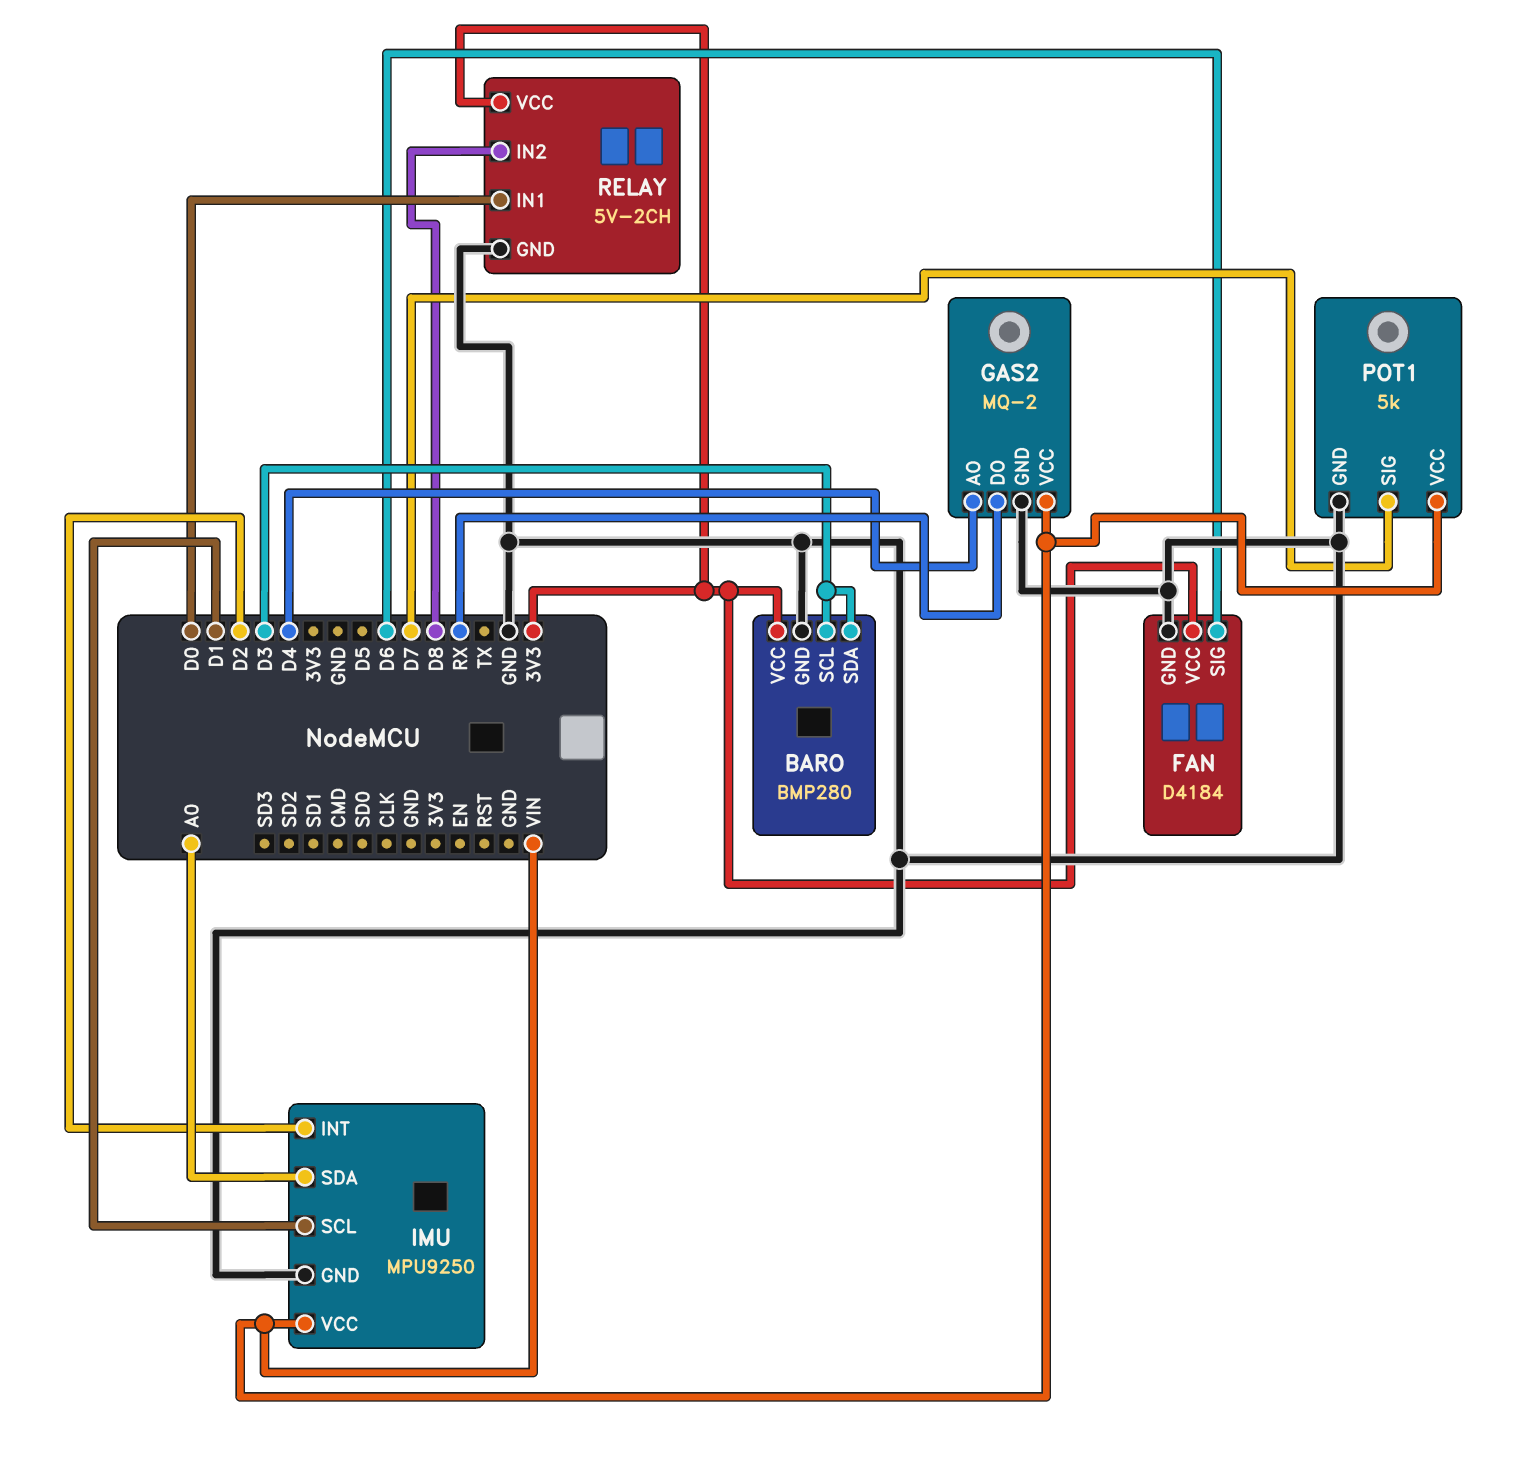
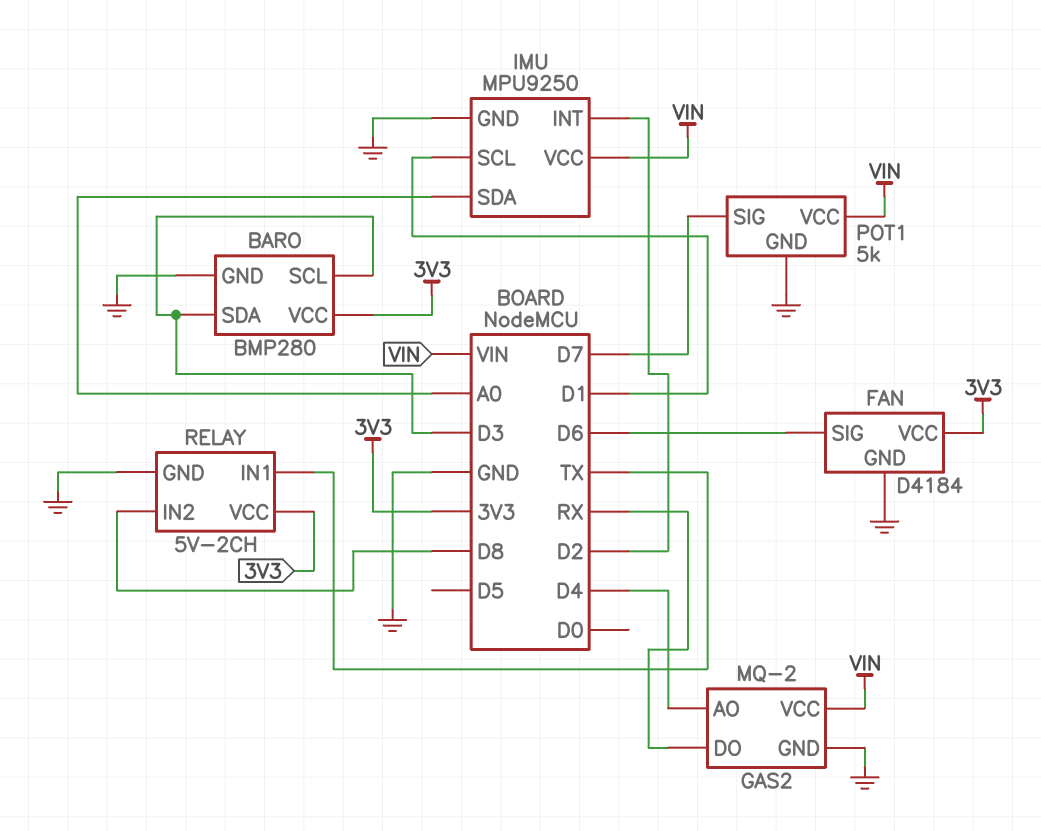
RELAY pin IN1: D0 -> TX

